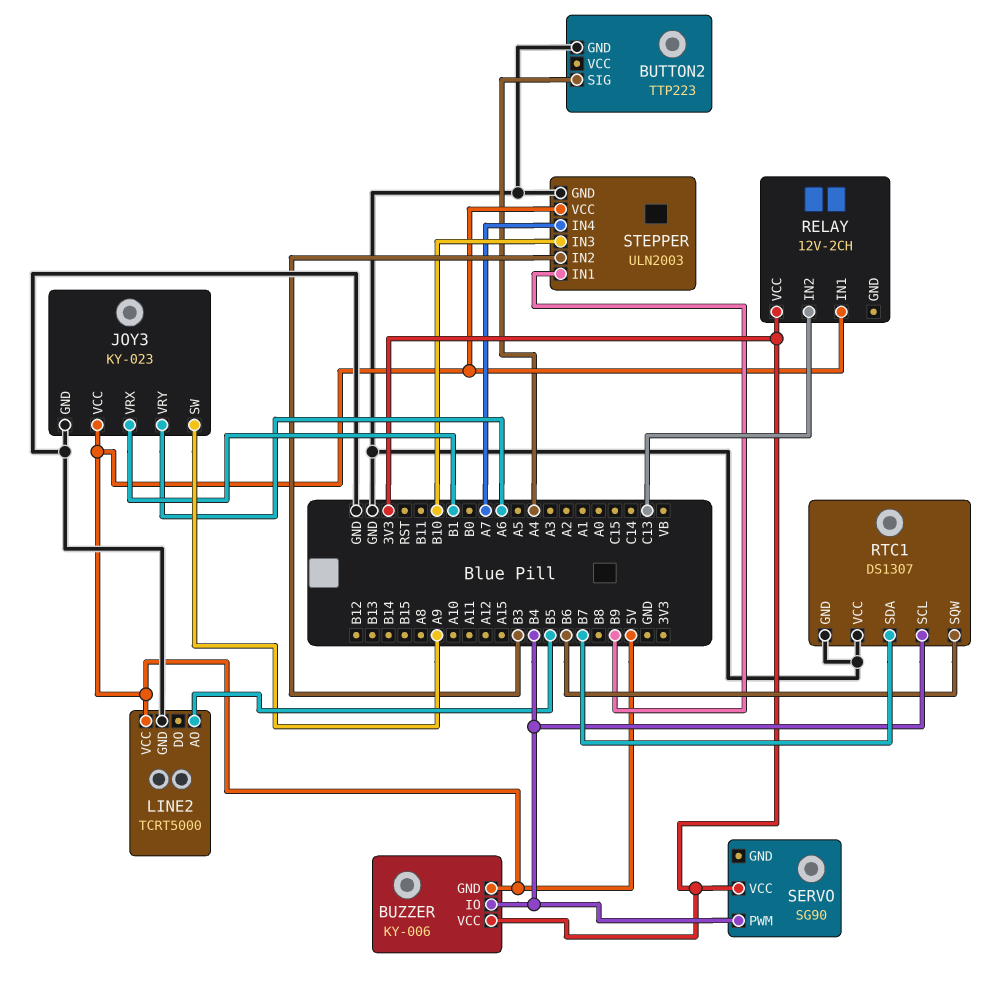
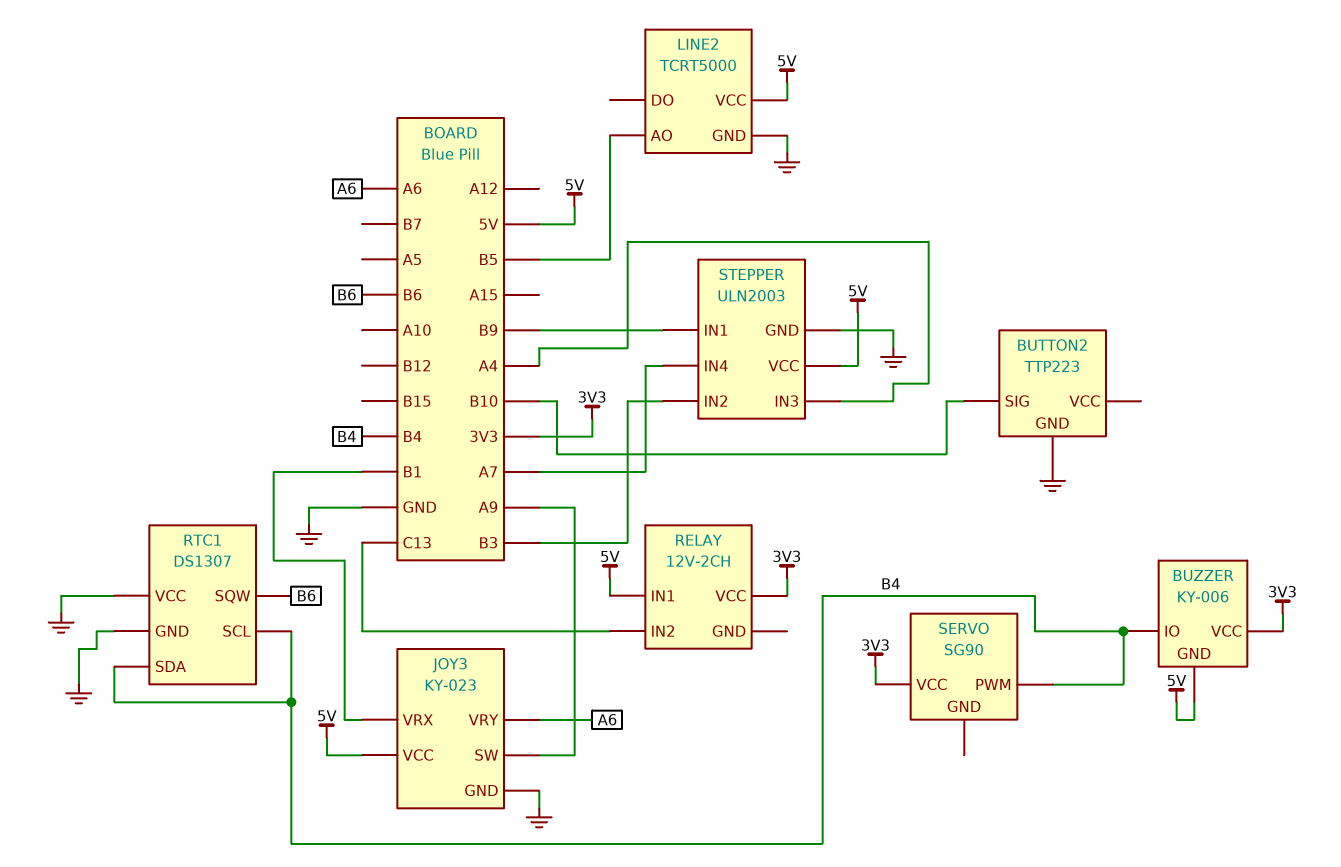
BUTTON2 pin SIG: A4 -> B10
RTC1 pin SDA: B7 -> B4
STEPPER pin IN3: B10 -> A4

